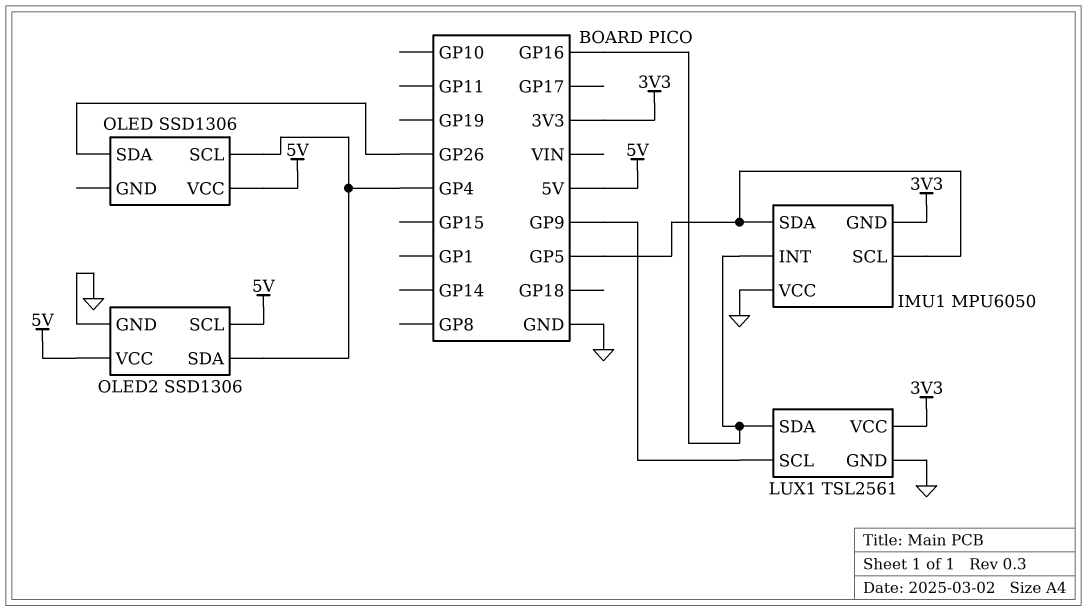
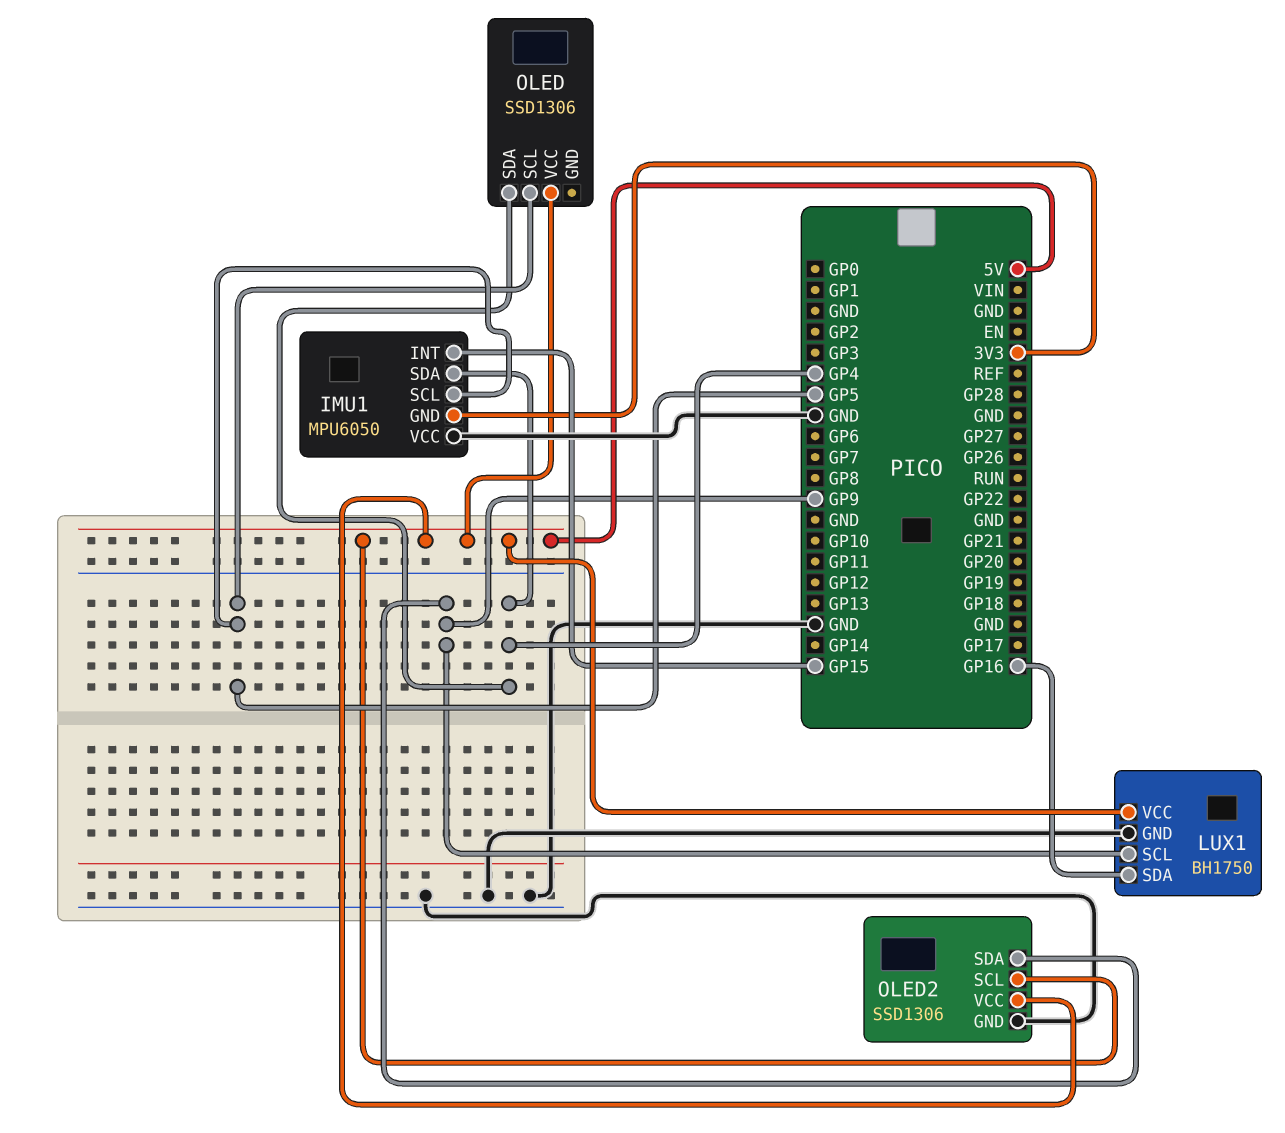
IMU1 pin INT: GP16 -> GP15
IMU1 pin SDA: GP5 -> GP4
LUX1: TSL2561 -> BH1750
LUX1 pin VCC: 3V3 -> 5V
OLED pin SCL: GP4 -> GP5
OLED pin SDA: GP26 -> GP4
OLED2 pin SDA: GP4 -> GP9

